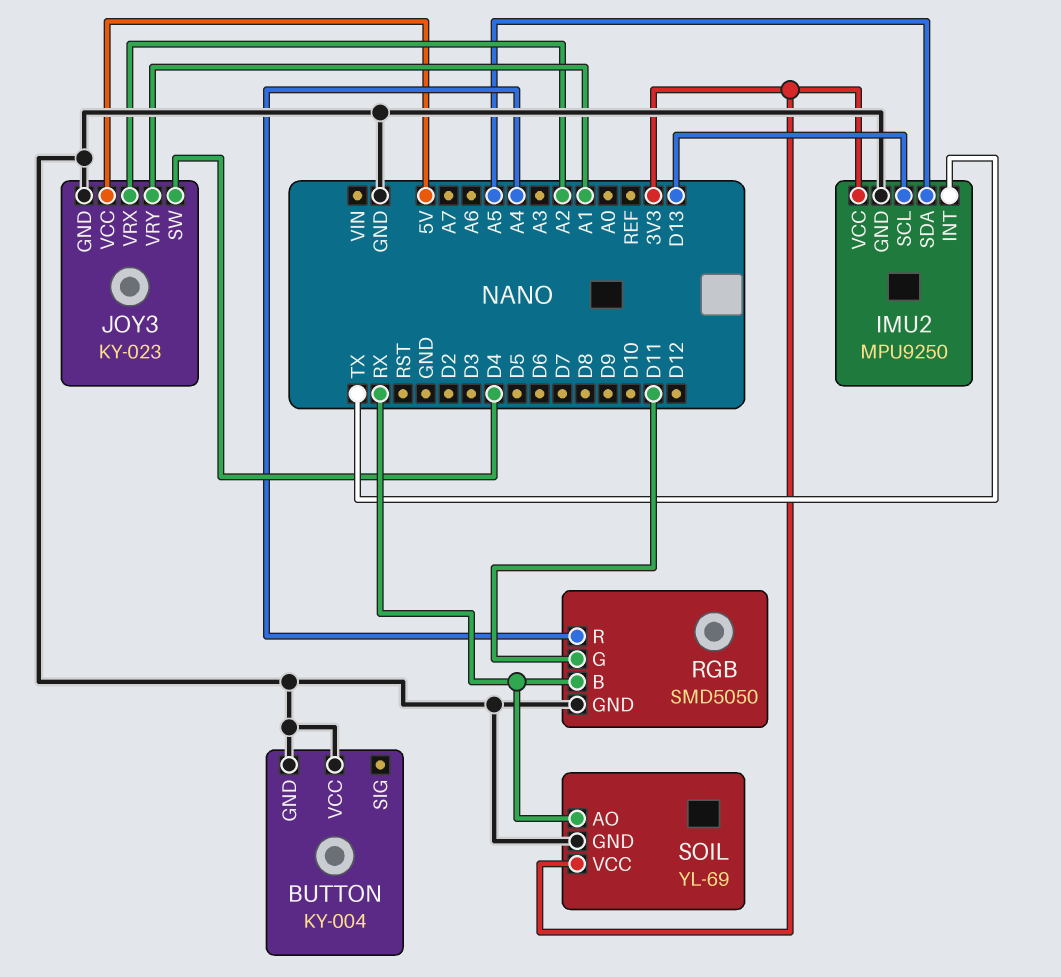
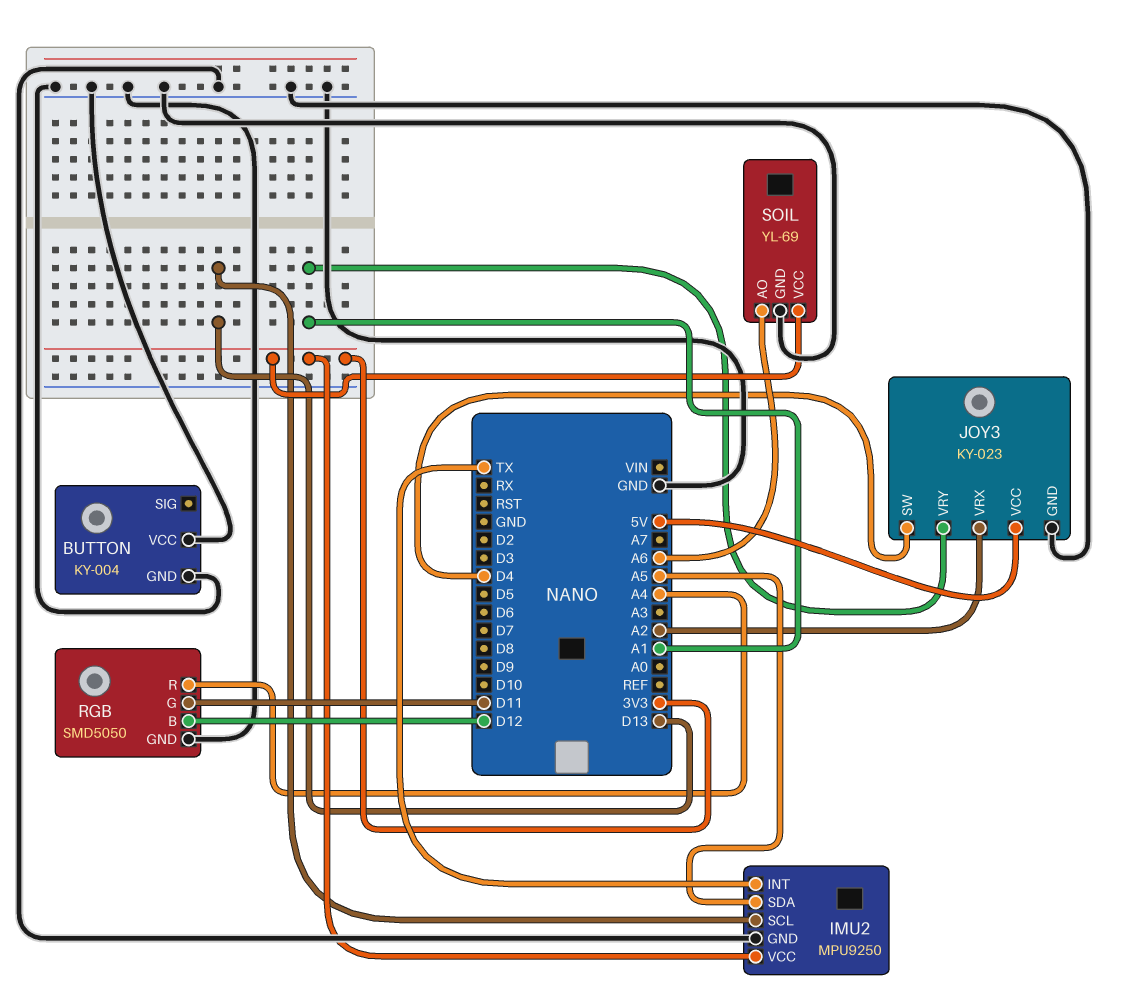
RGB pin B: RX -> D12
SOIL pin AO: RX -> A6

